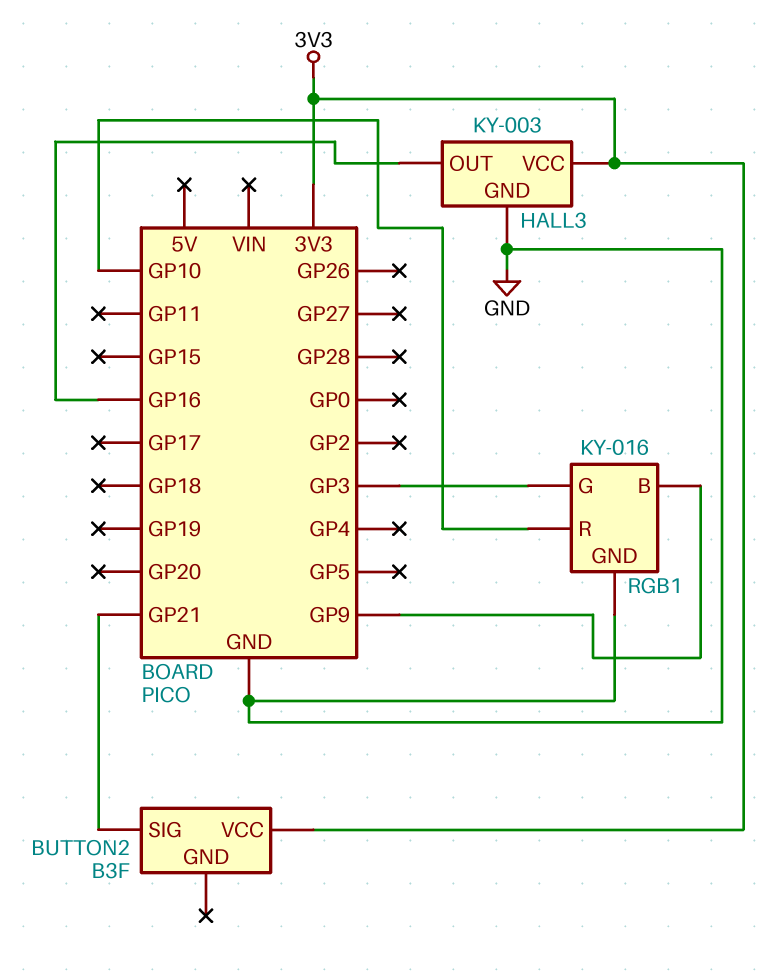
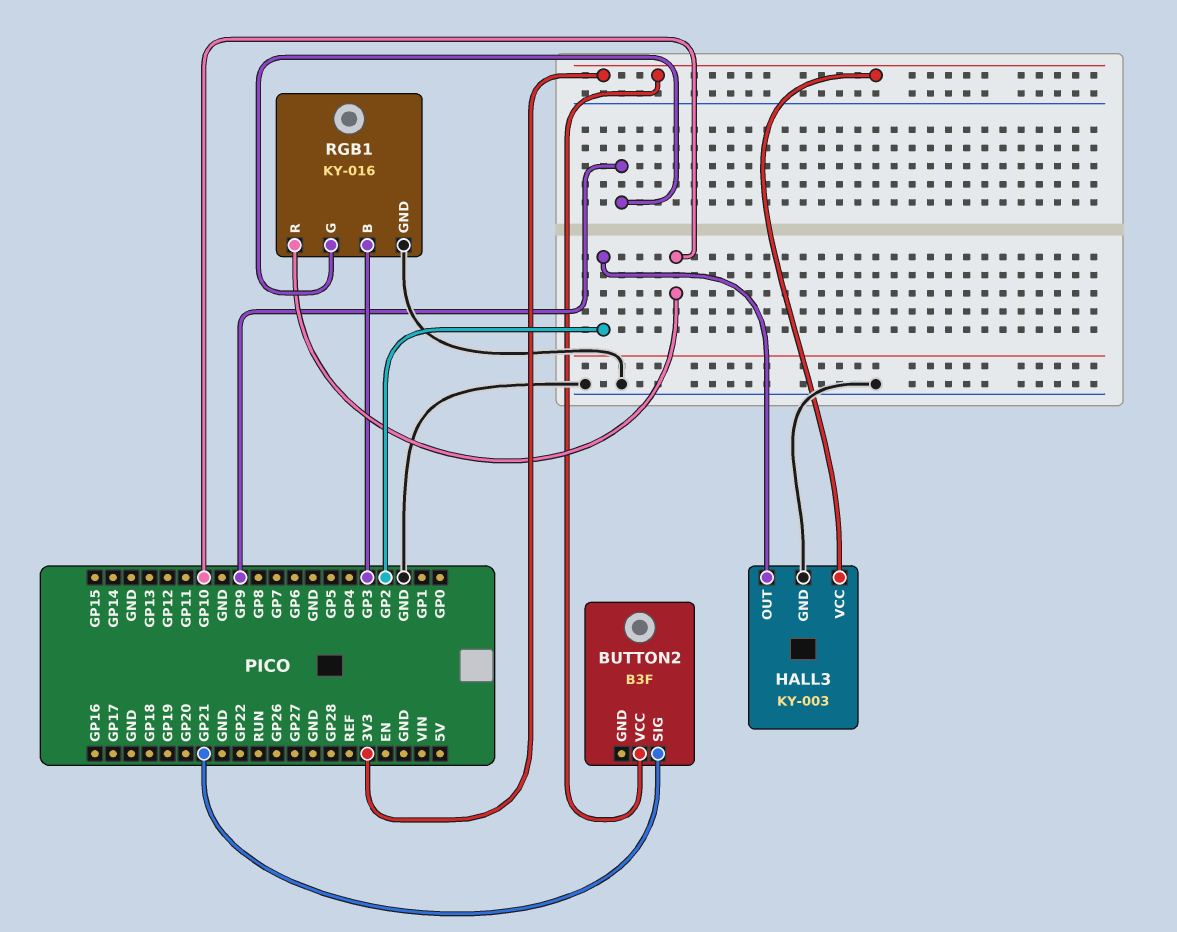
HALL3 pin OUT: GP16 -> GP2
RGB1 pin B: GP9 -> GP3
RGB1 pin G: GP3 -> GP9

